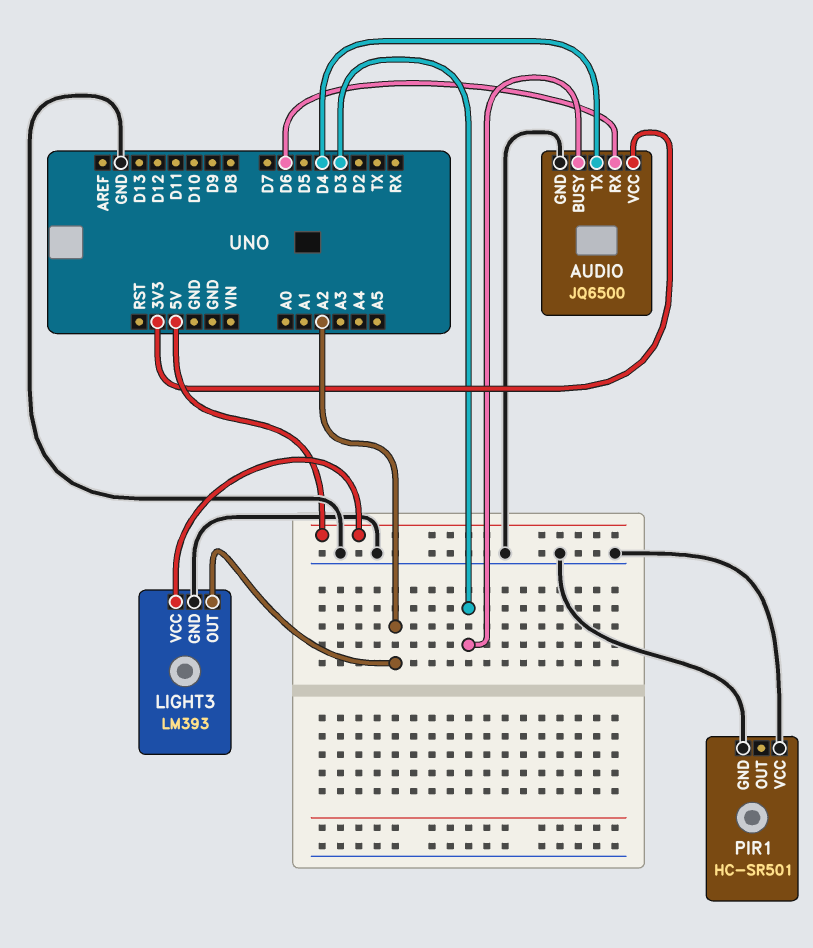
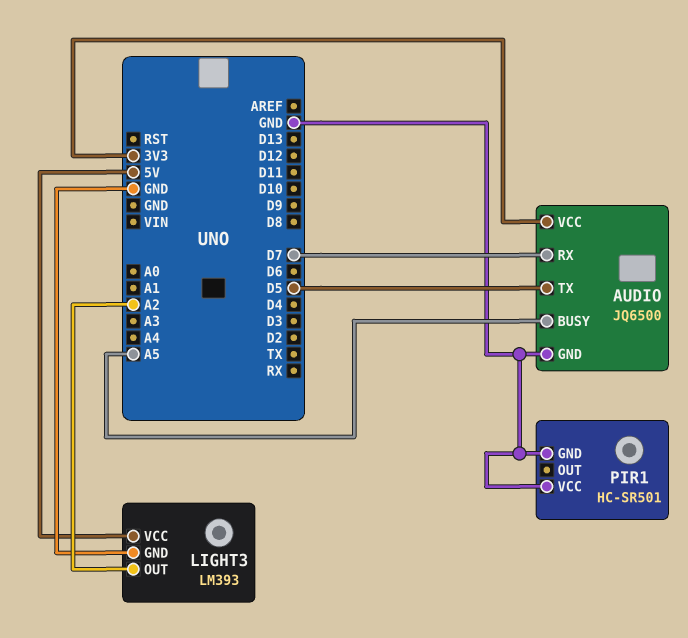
AUDIO pin BUSY: D3 -> A5
AUDIO pin RX: D6 -> D7
AUDIO pin TX: D4 -> D5

